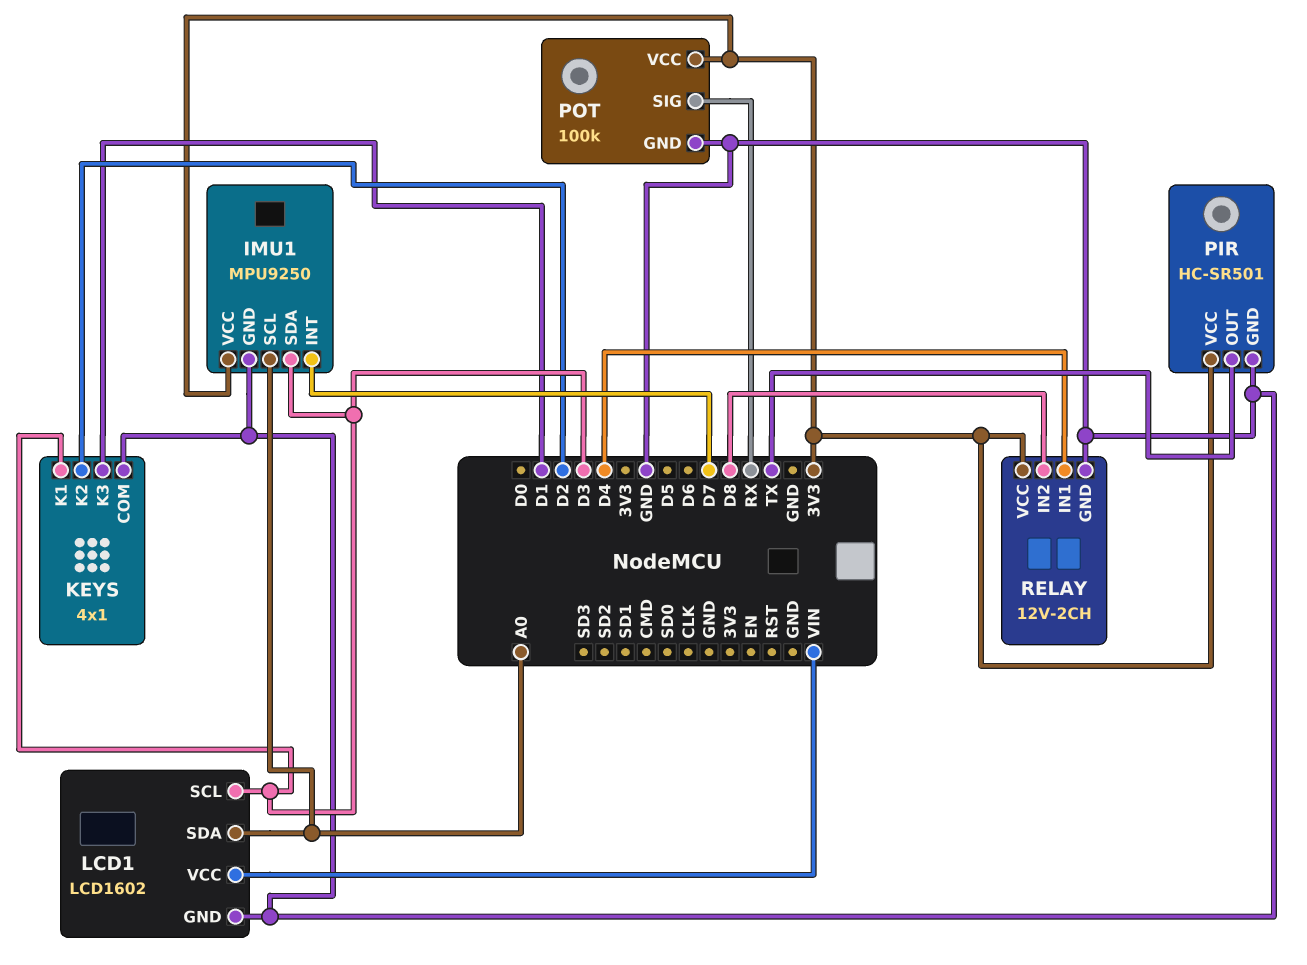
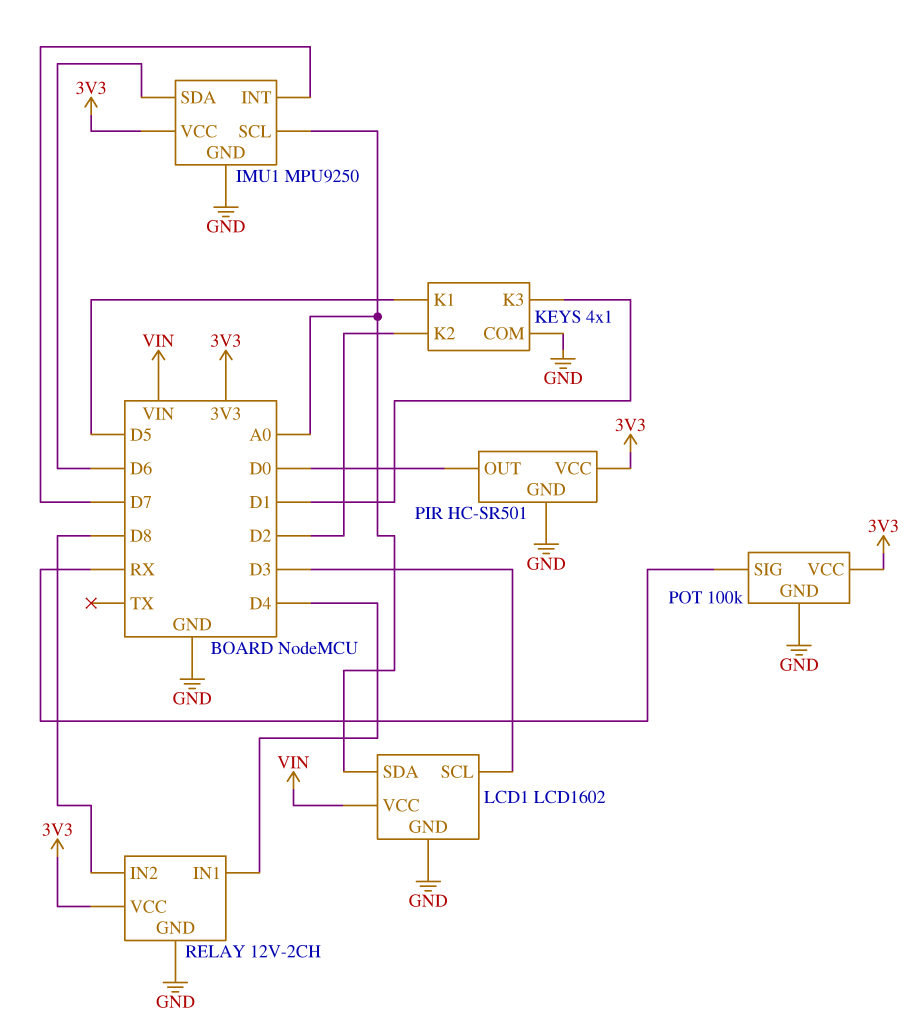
IMU1 pin SDA: D3 -> D6
KEYS pin K1: D3 -> D5
PIR pin OUT: TX -> D0

